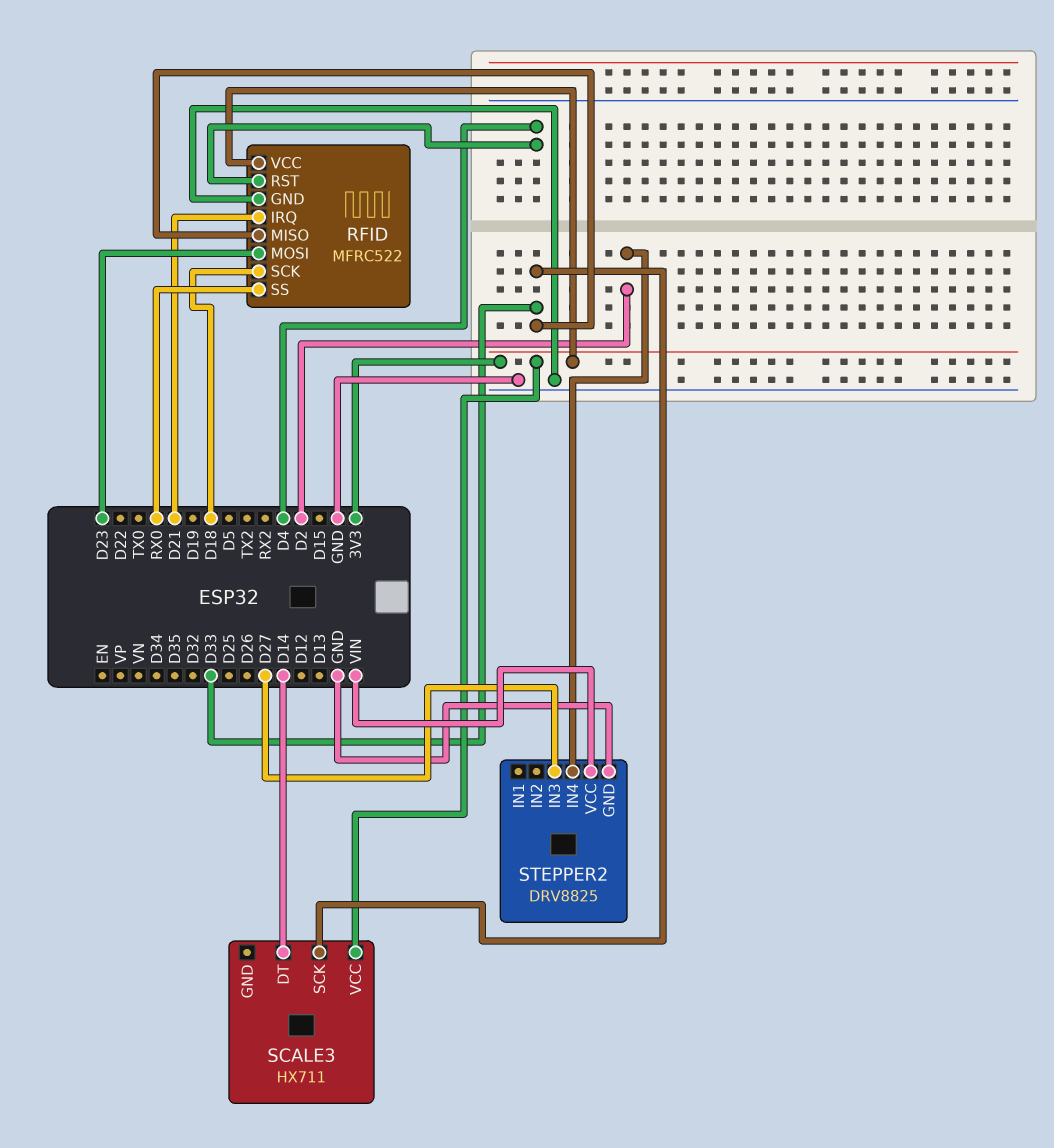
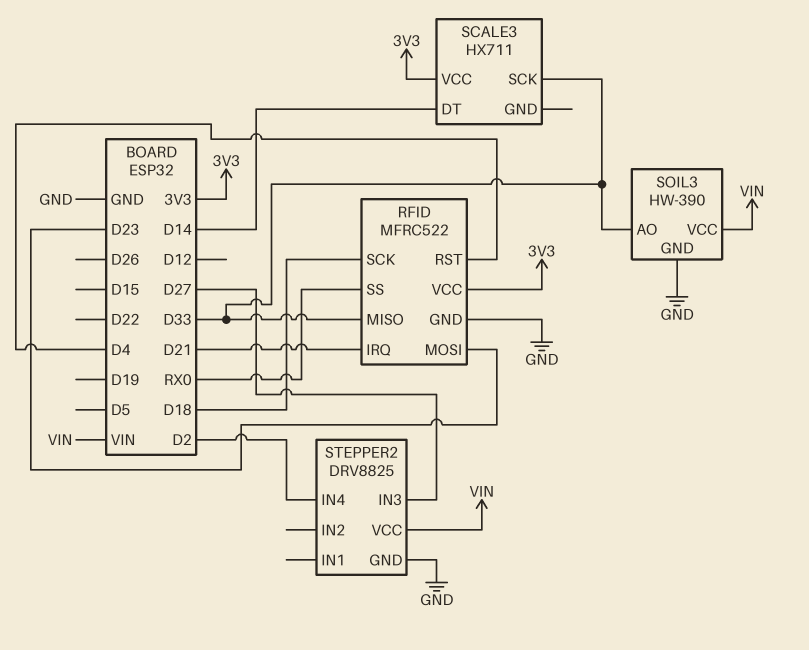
SOIL3: none -> HW-390
SOIL3 pin AO: none -> D33
SOIL3 pin GND: none -> GND
SOIL3 pin VCC: none -> VIN

